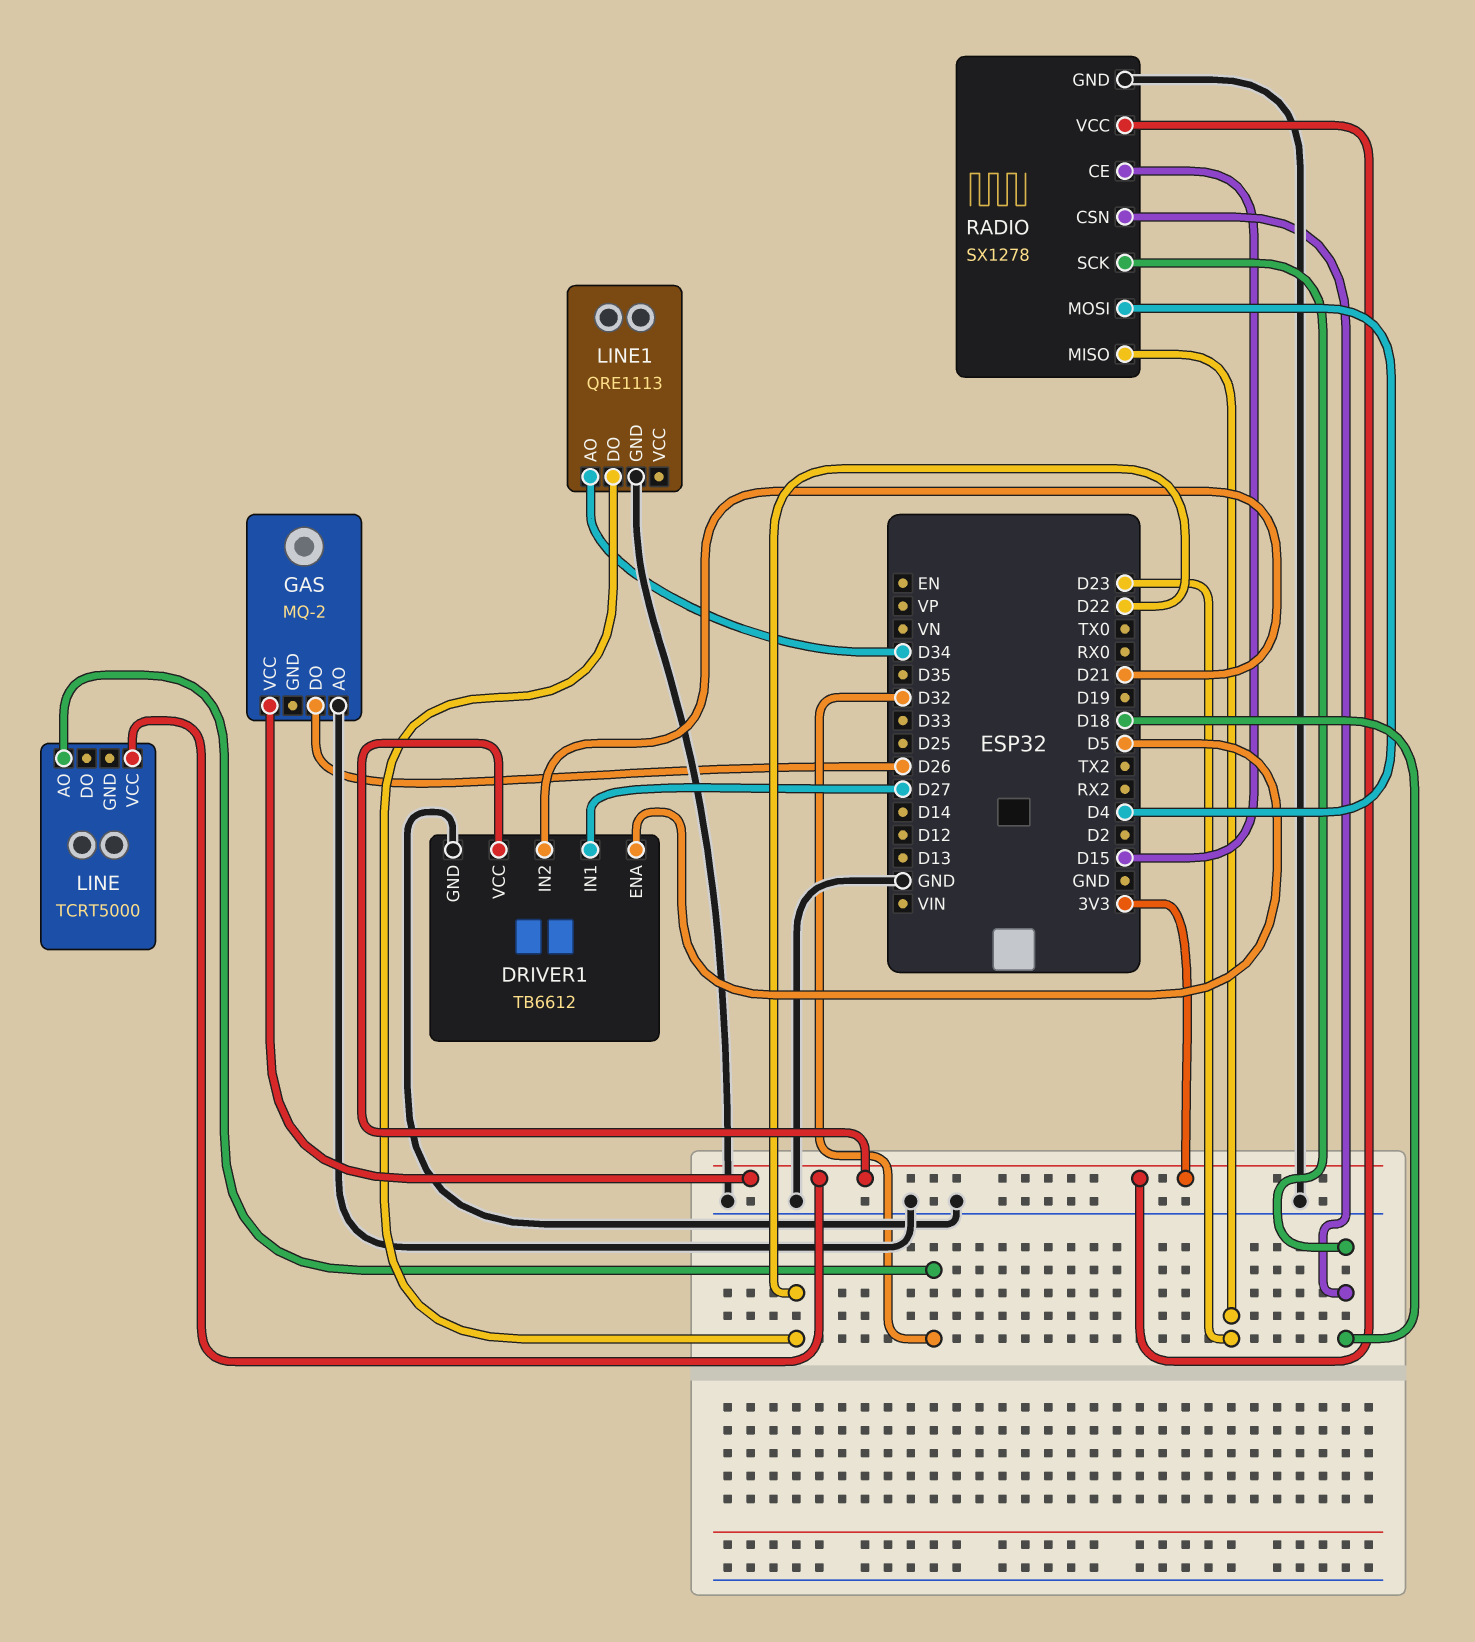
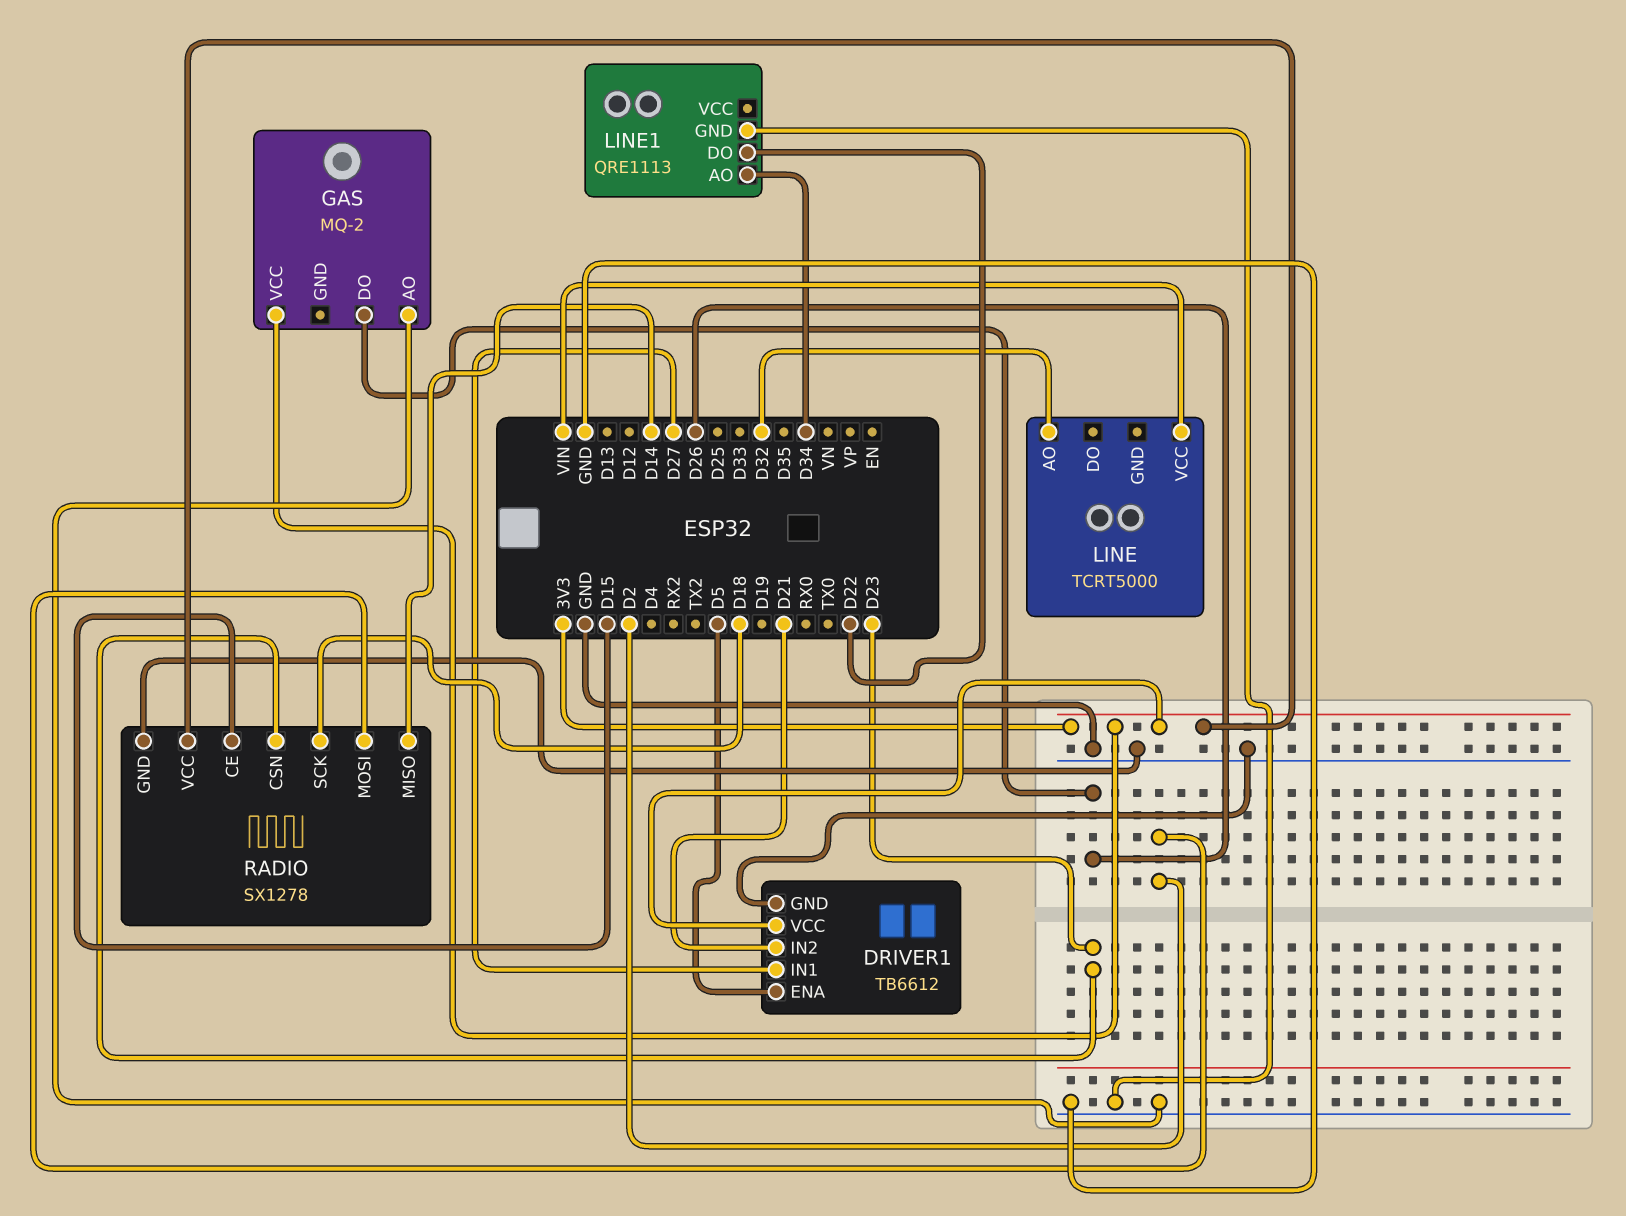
LINE pin VCC: 3V3 -> VIN
RADIO pin CSN: D18 -> D23
RADIO pin MISO: D23 -> D14
RADIO pin MOSI: D4 -> D2

